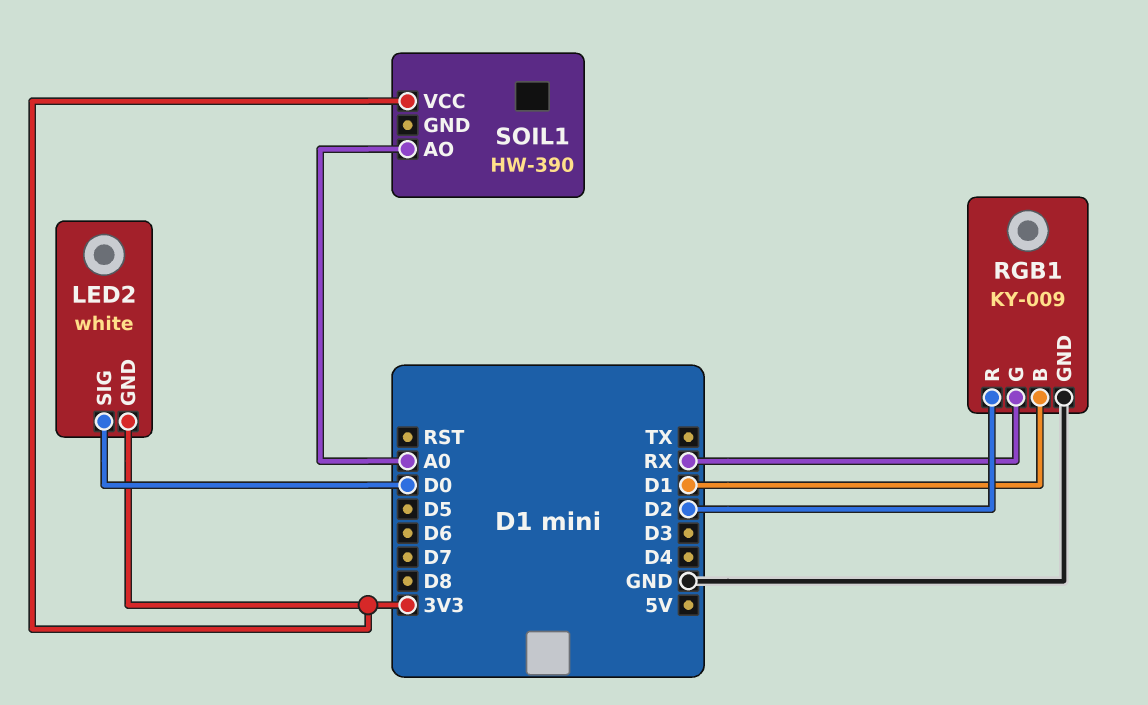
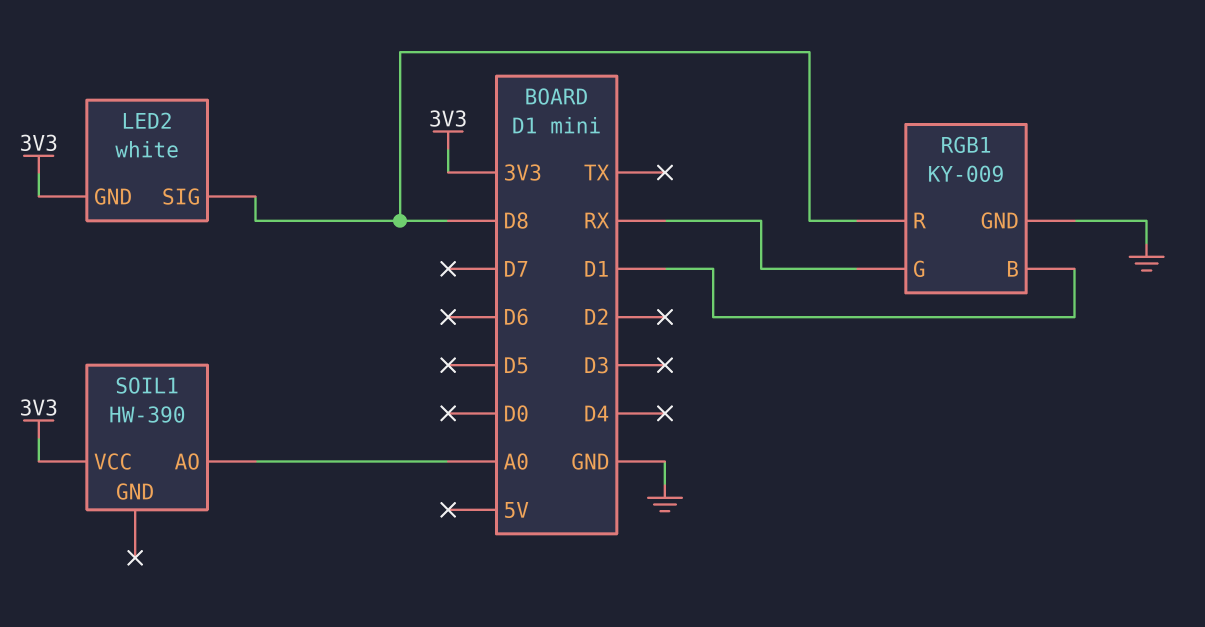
LED2 pin SIG: D0 -> D8
RGB1 pin R: D2 -> D8

